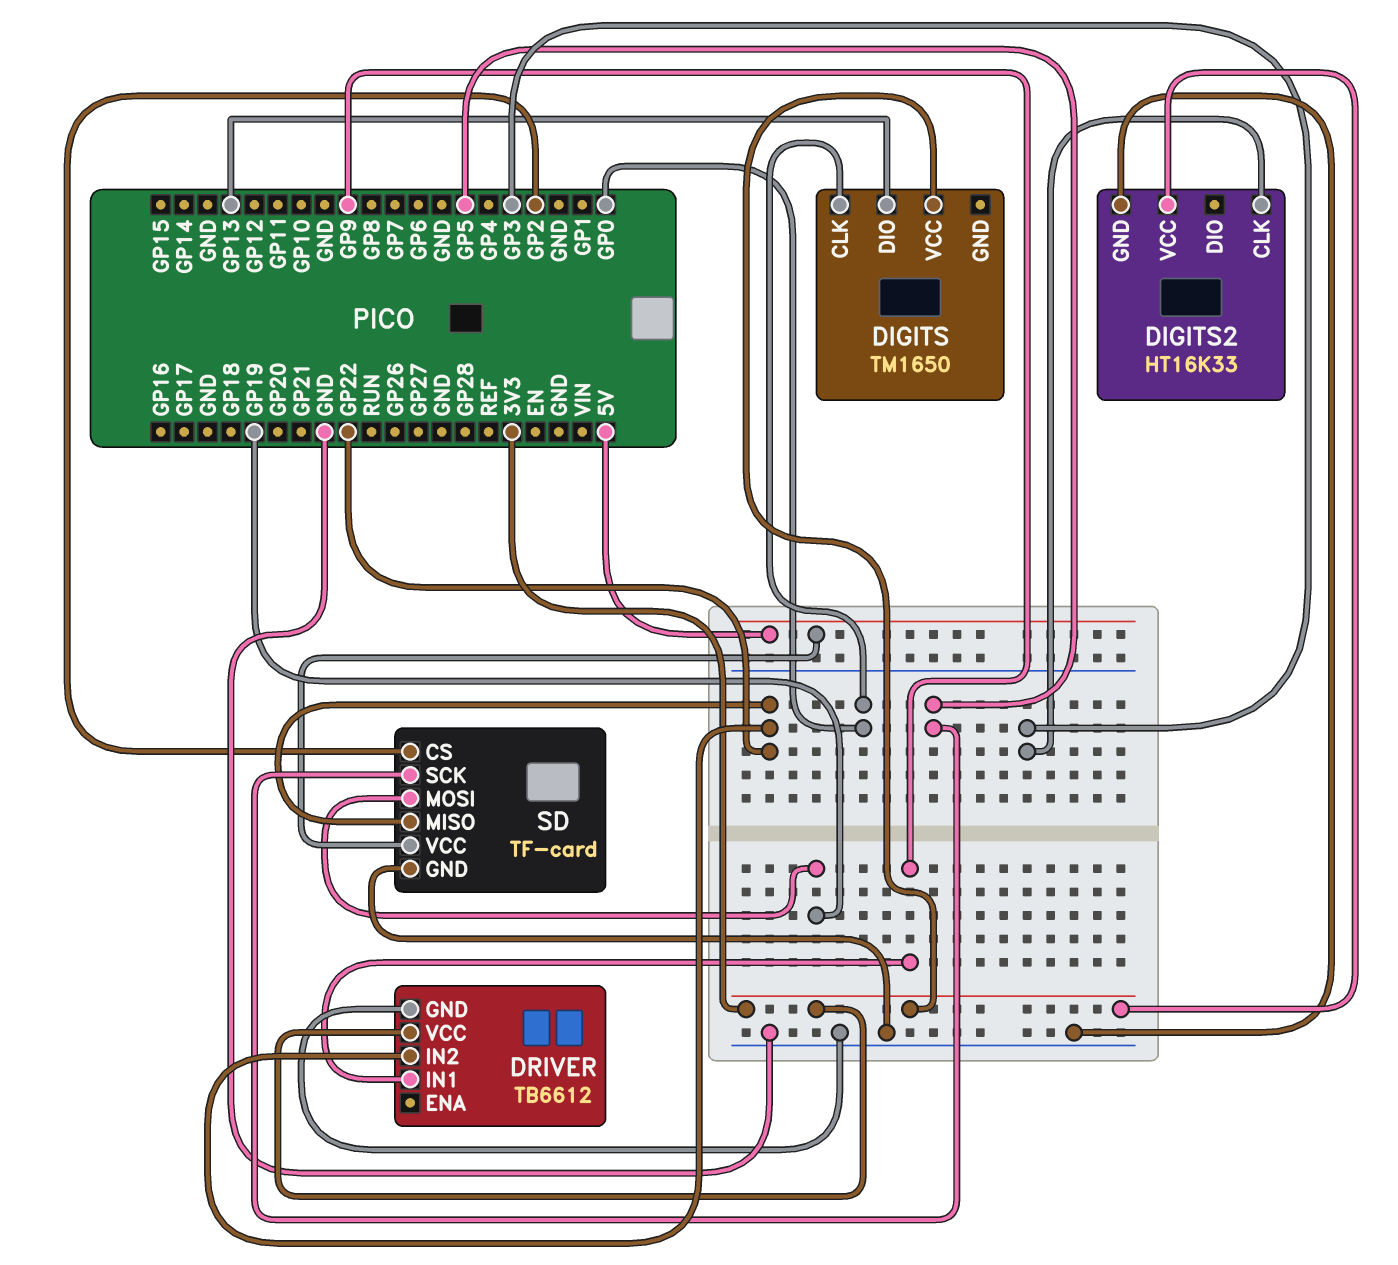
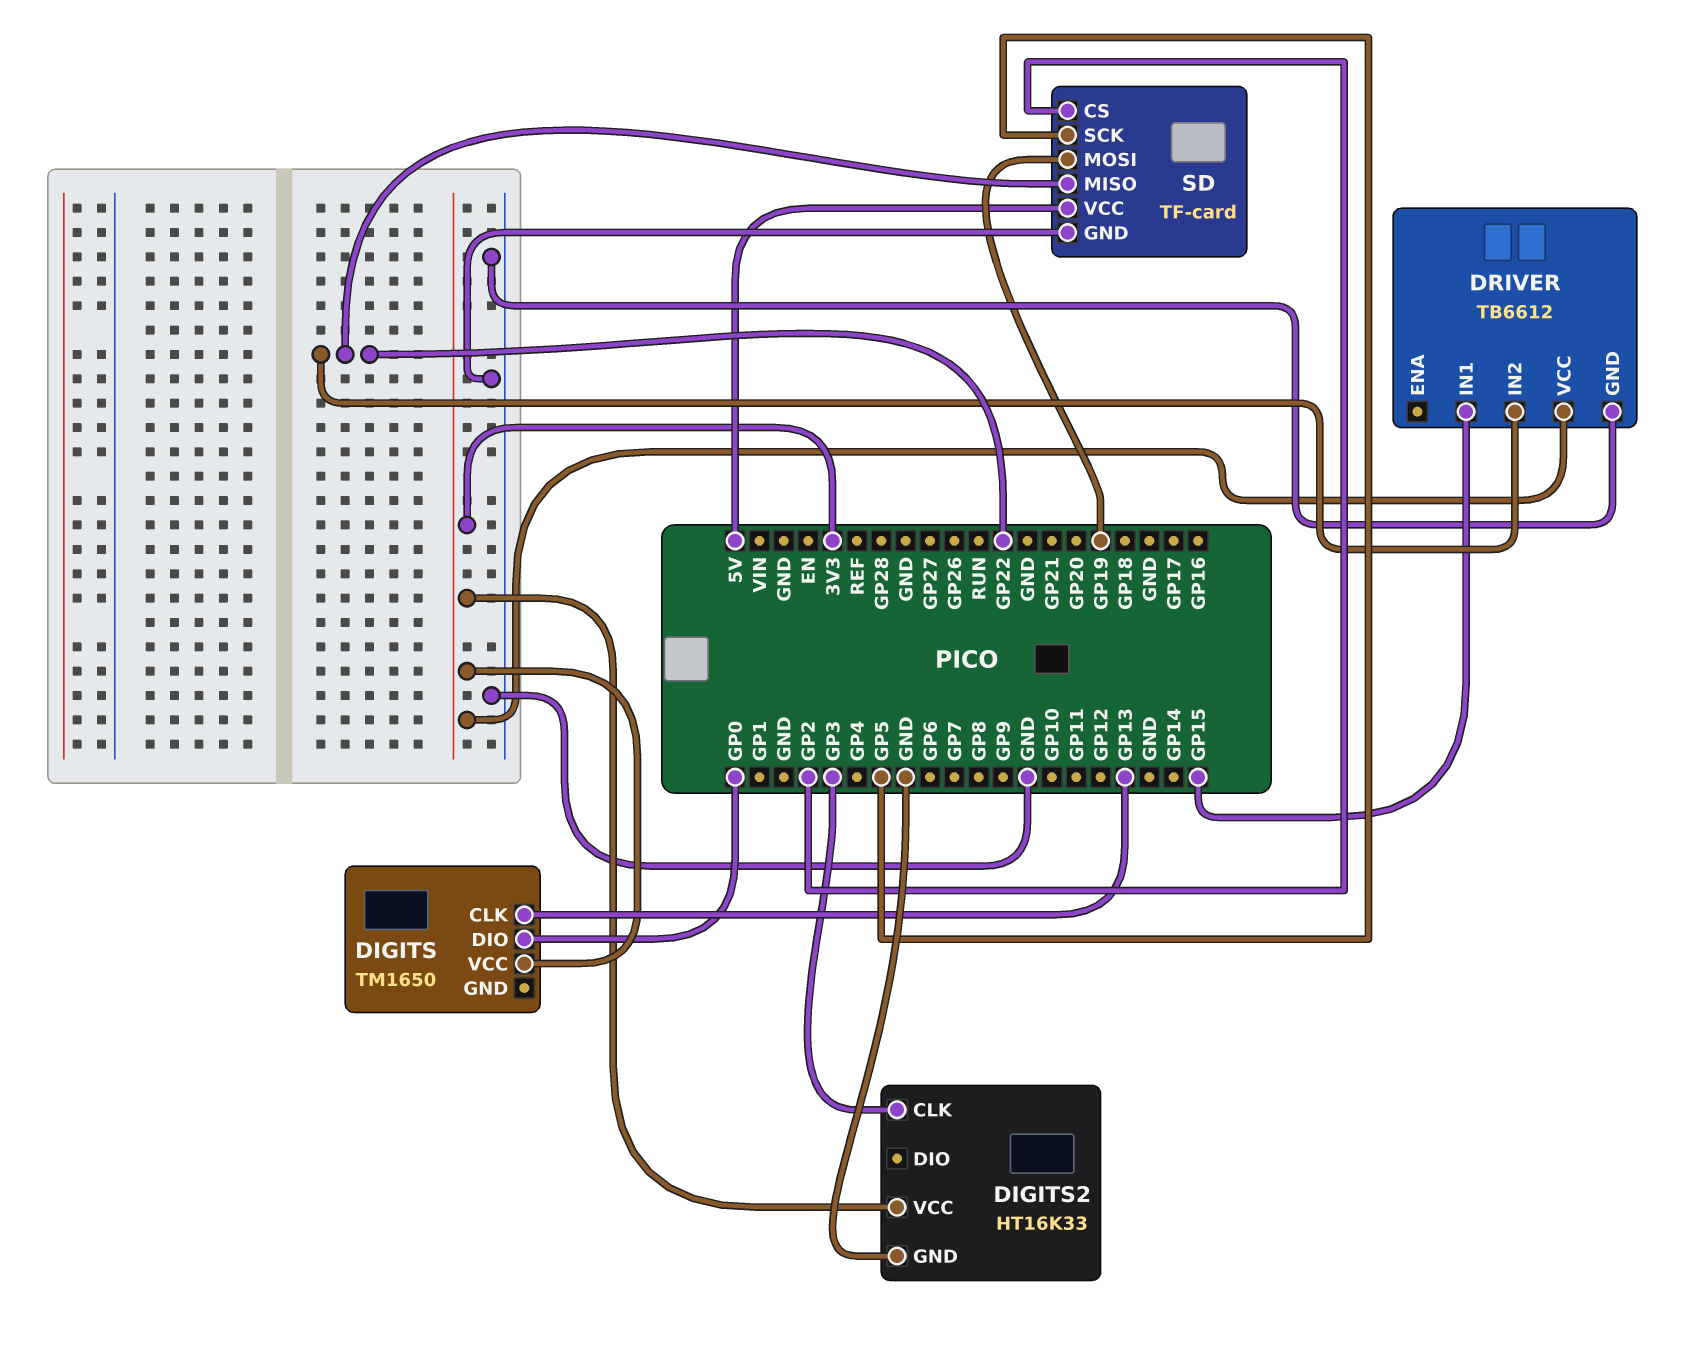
DIGITS pin CLK: GP0 -> GP13
DIGITS pin DIO: GP13 -> GP0
DRIVER pin IN1: GP9 -> GP15

